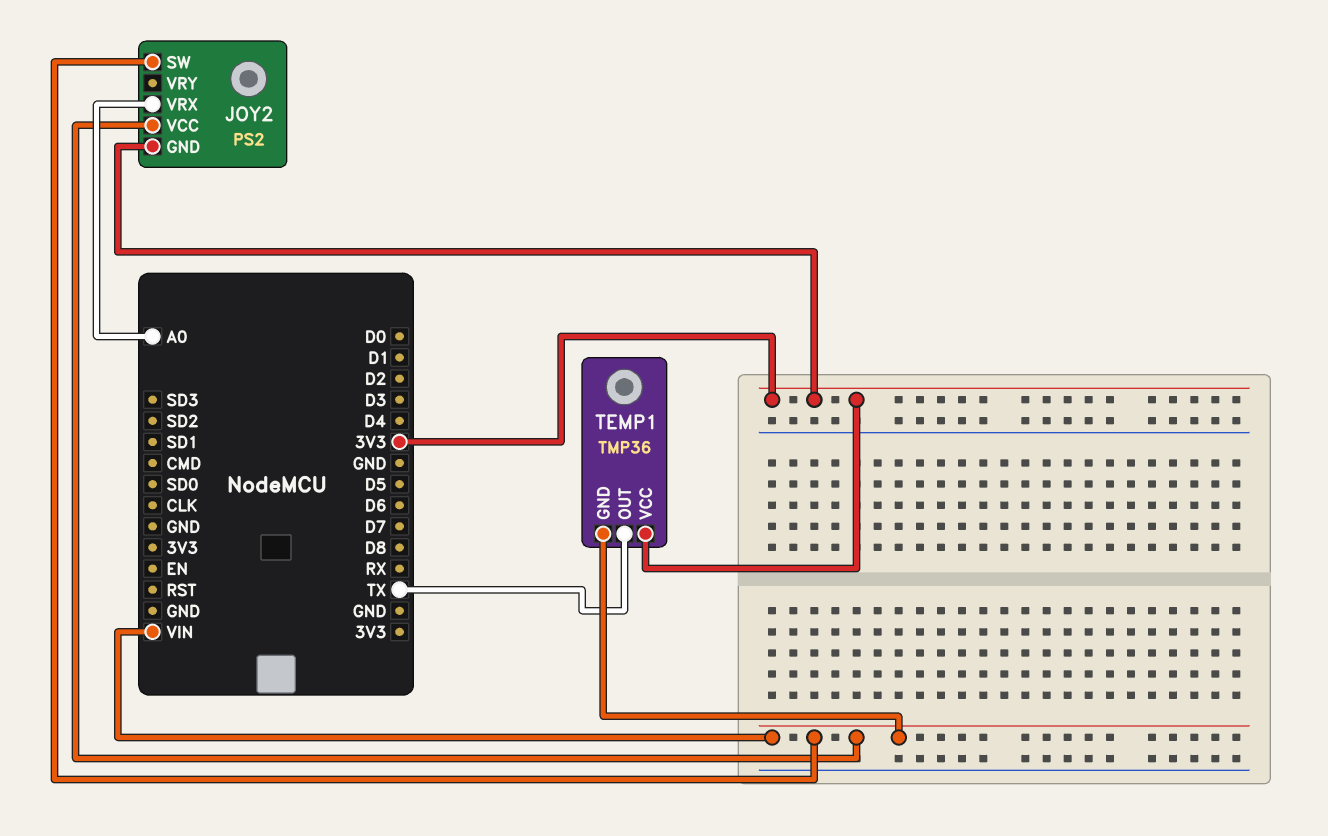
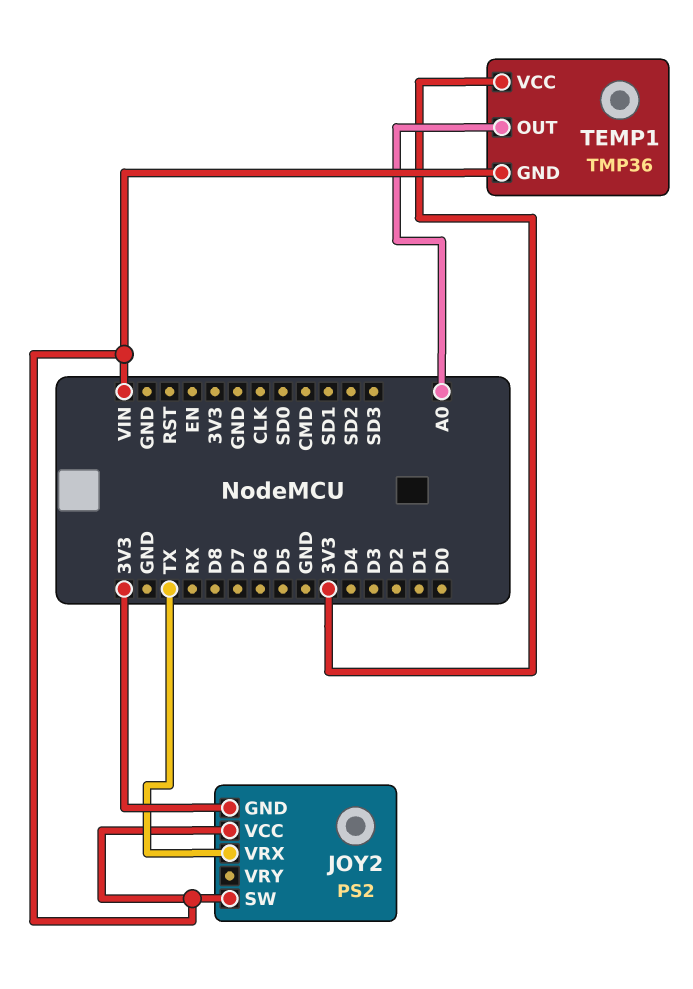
JOY2 pin VRX: A0 -> TX
TEMP1 pin OUT: TX -> A0

